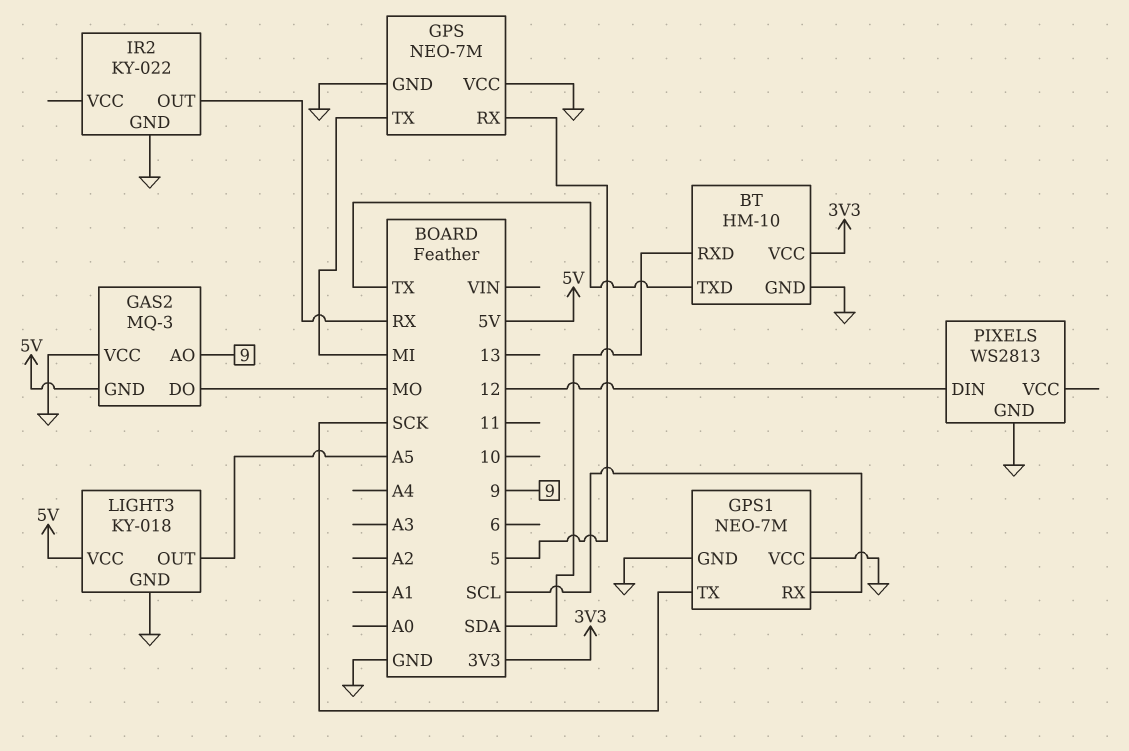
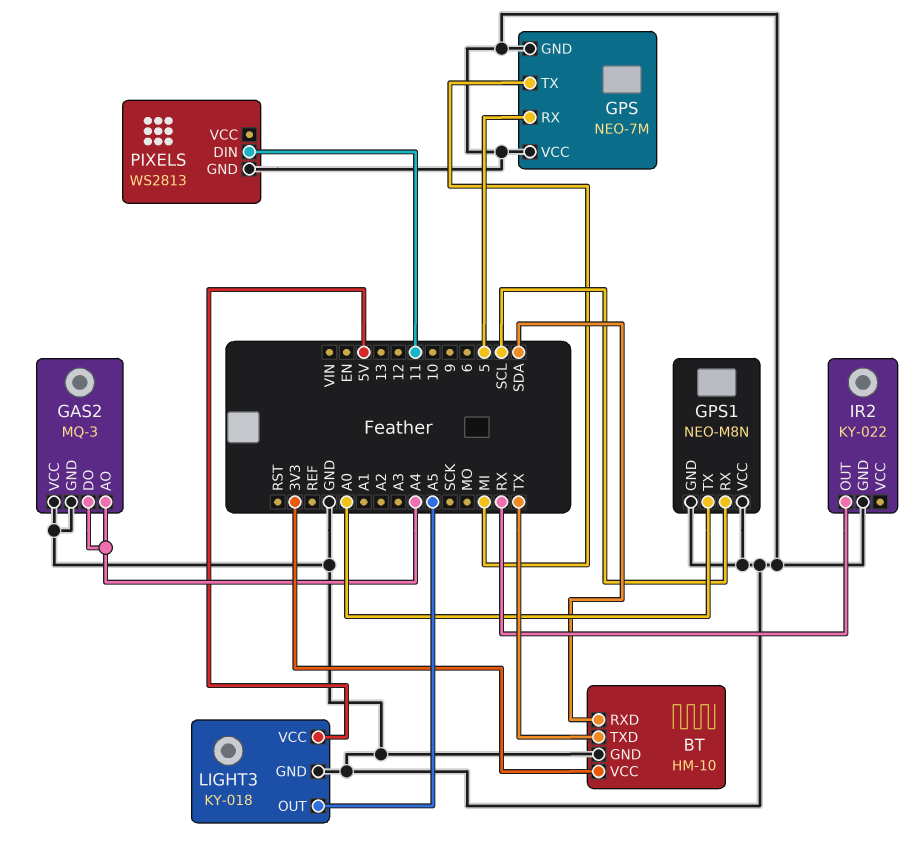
GAS2 pin AO: 9 -> A4
GAS2 pin DO: MO -> A4
GAS2 pin GND: 5V -> GND
GPS1: NEO-7M -> NEO-M8N
GPS1 pin TX: SCK -> A0
PIXELS pin DIN: 12 -> 11

